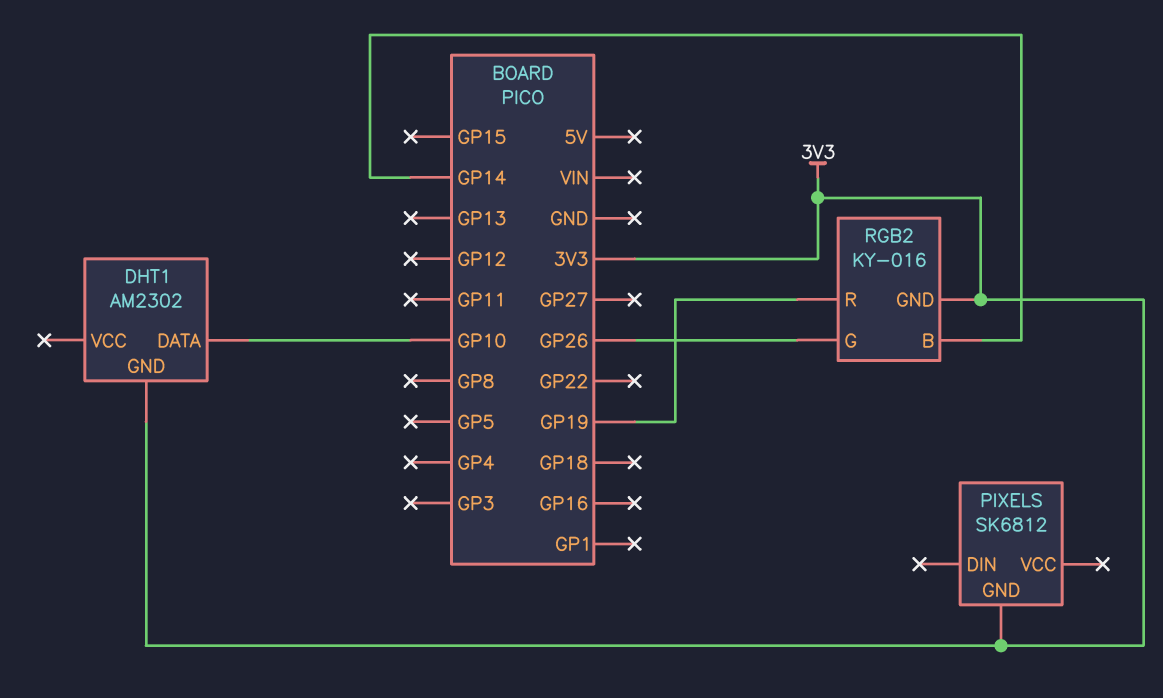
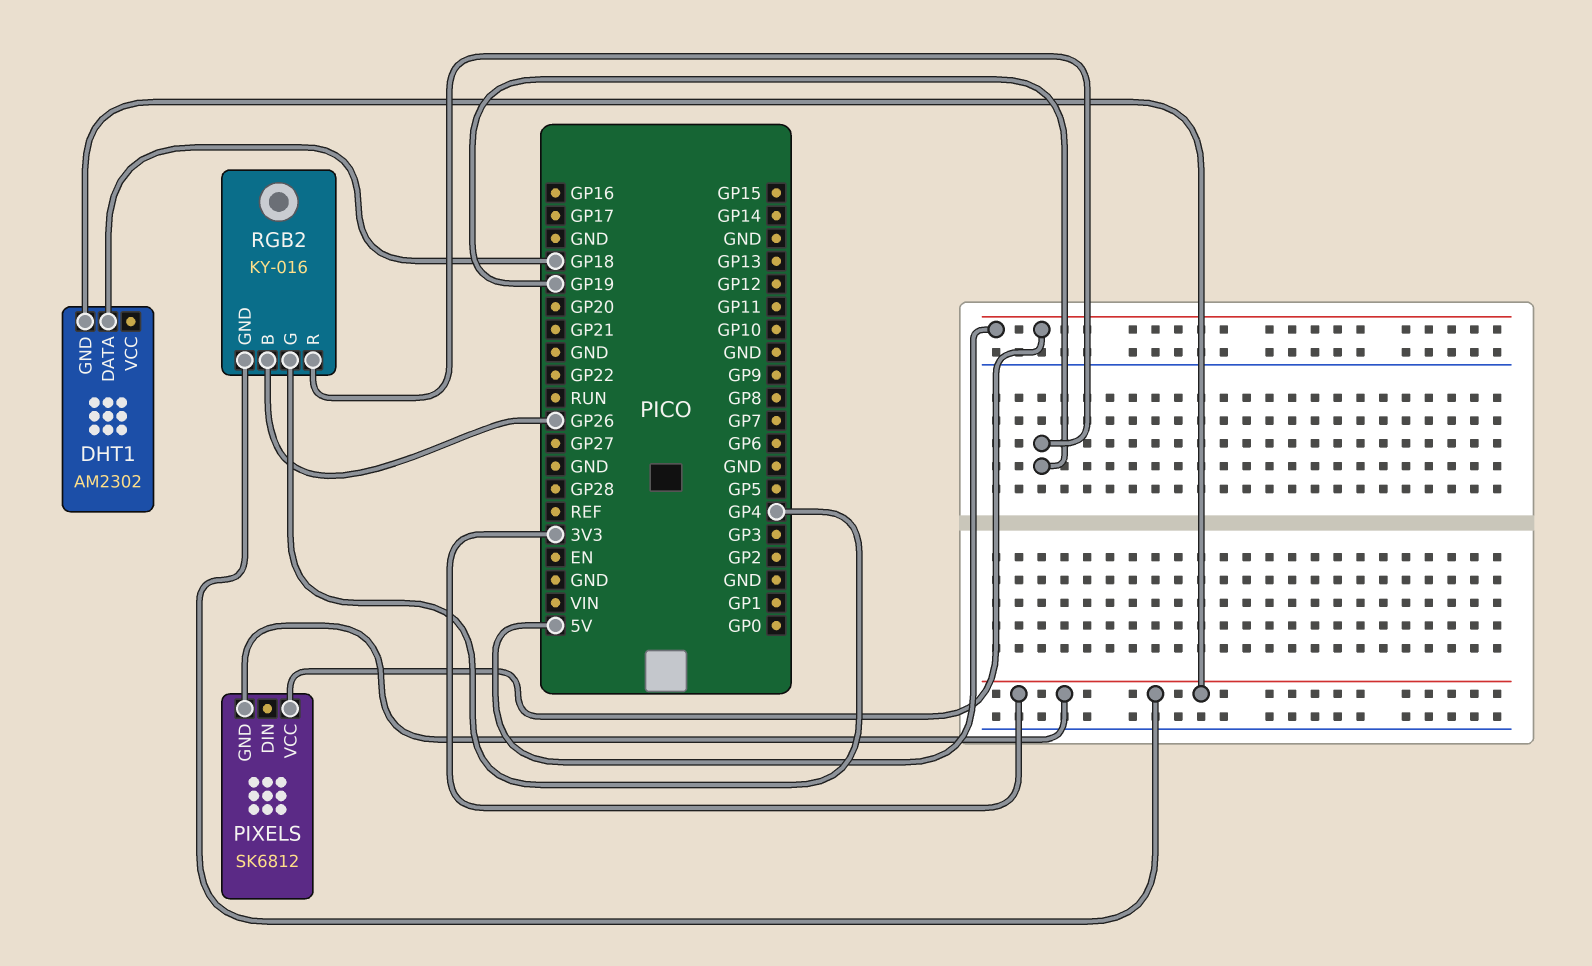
DHT1 pin DATA: GP10 -> GP18
PIXELS pin VCC: none -> 5V
RGB2 pin B: GP14 -> GP26
RGB2 pin G: GP26 -> GP4

